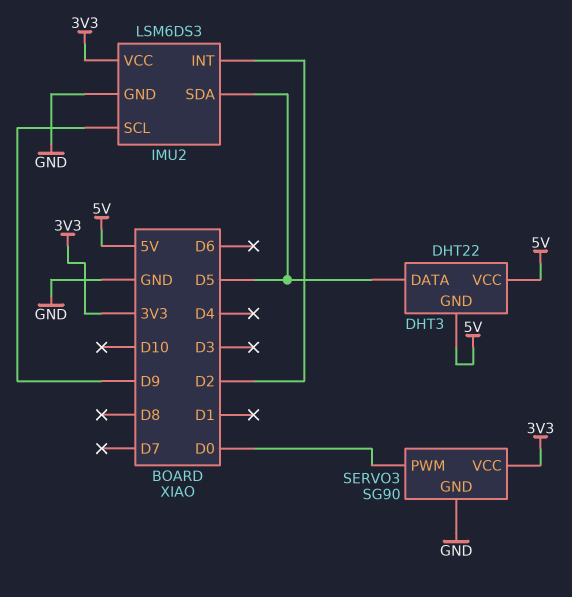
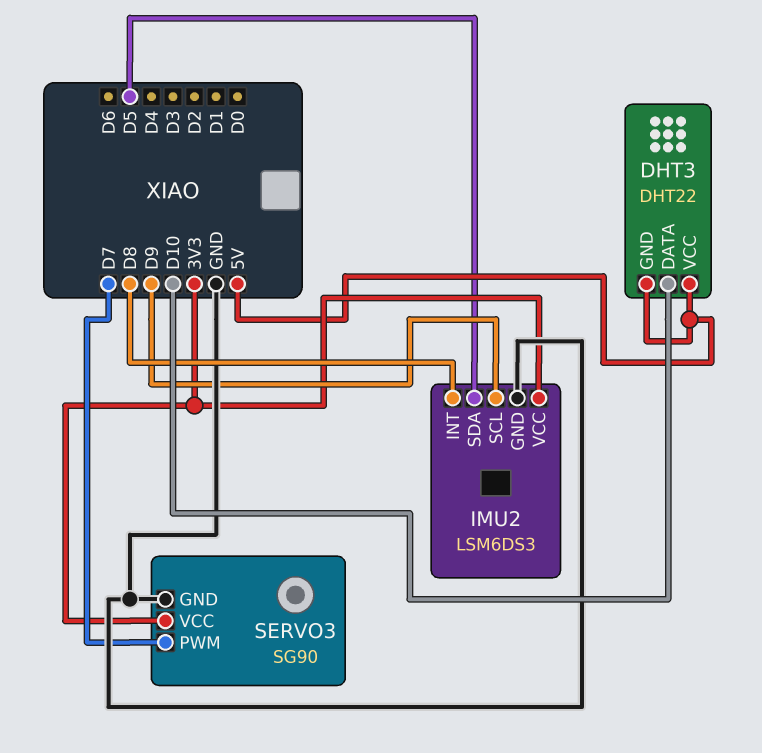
DHT3 pin DATA: D5 -> D10
IMU2 pin INT: D2 -> D8
SERVO3 pin PWM: D0 -> D7

